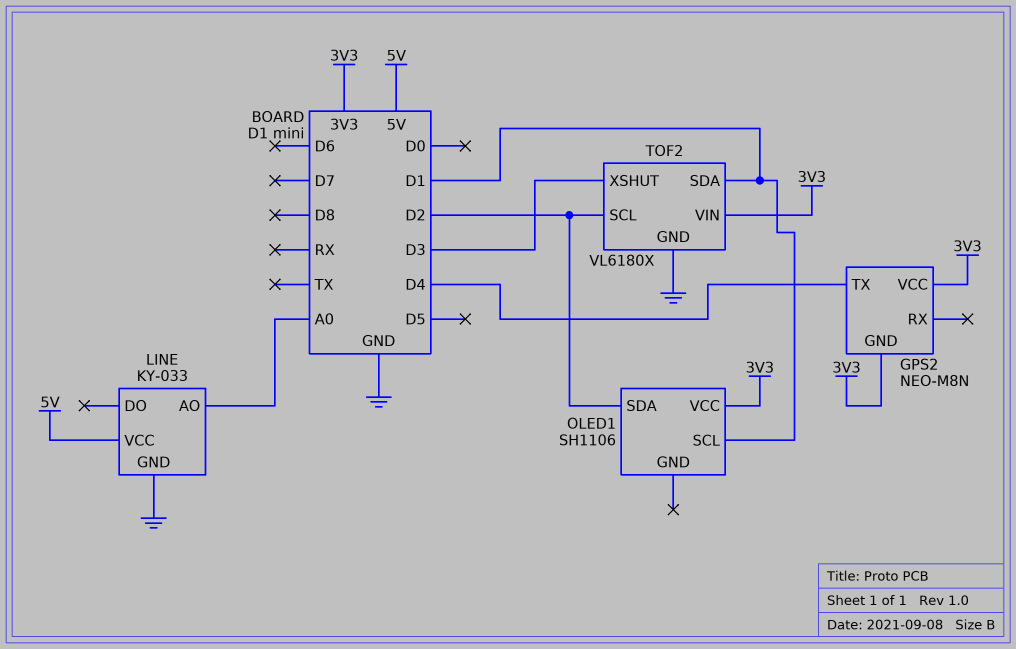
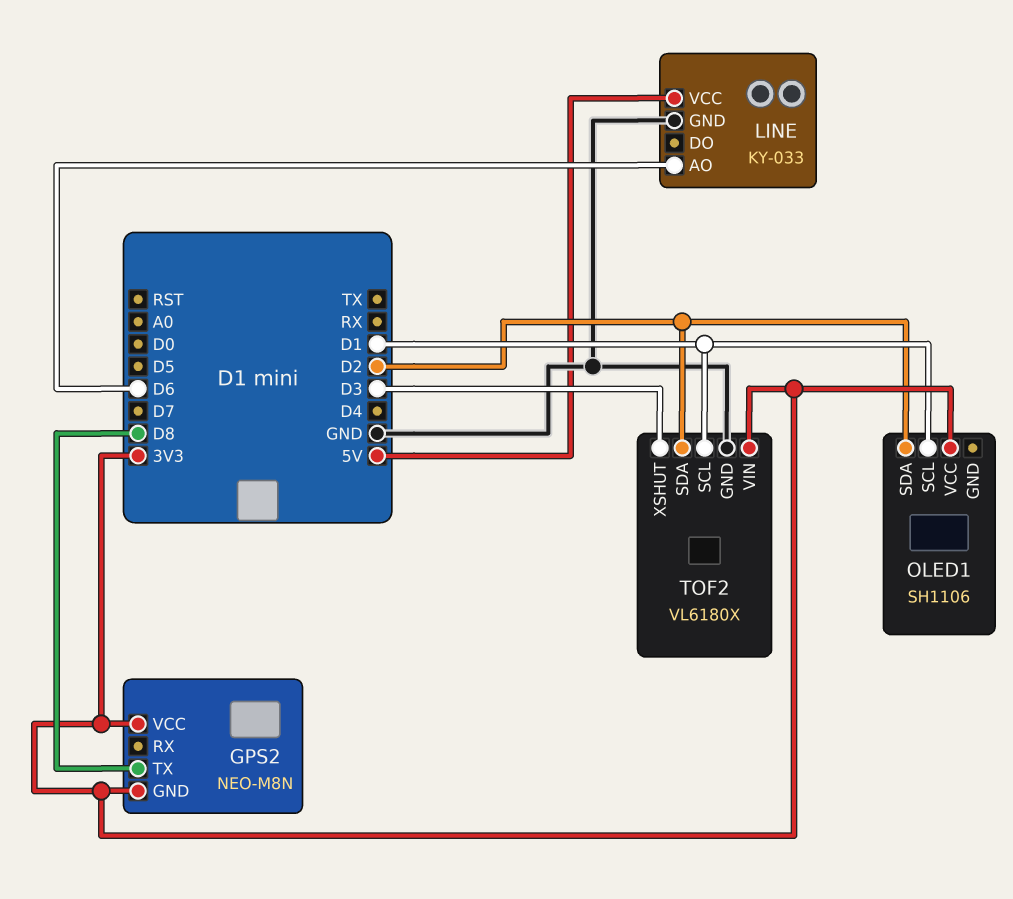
GPS2 pin TX: D4 -> D8
LINE pin AO: A0 -> D6
TOF2 pin SCL: D2 -> D1
TOF2 pin SDA: D1 -> D2

